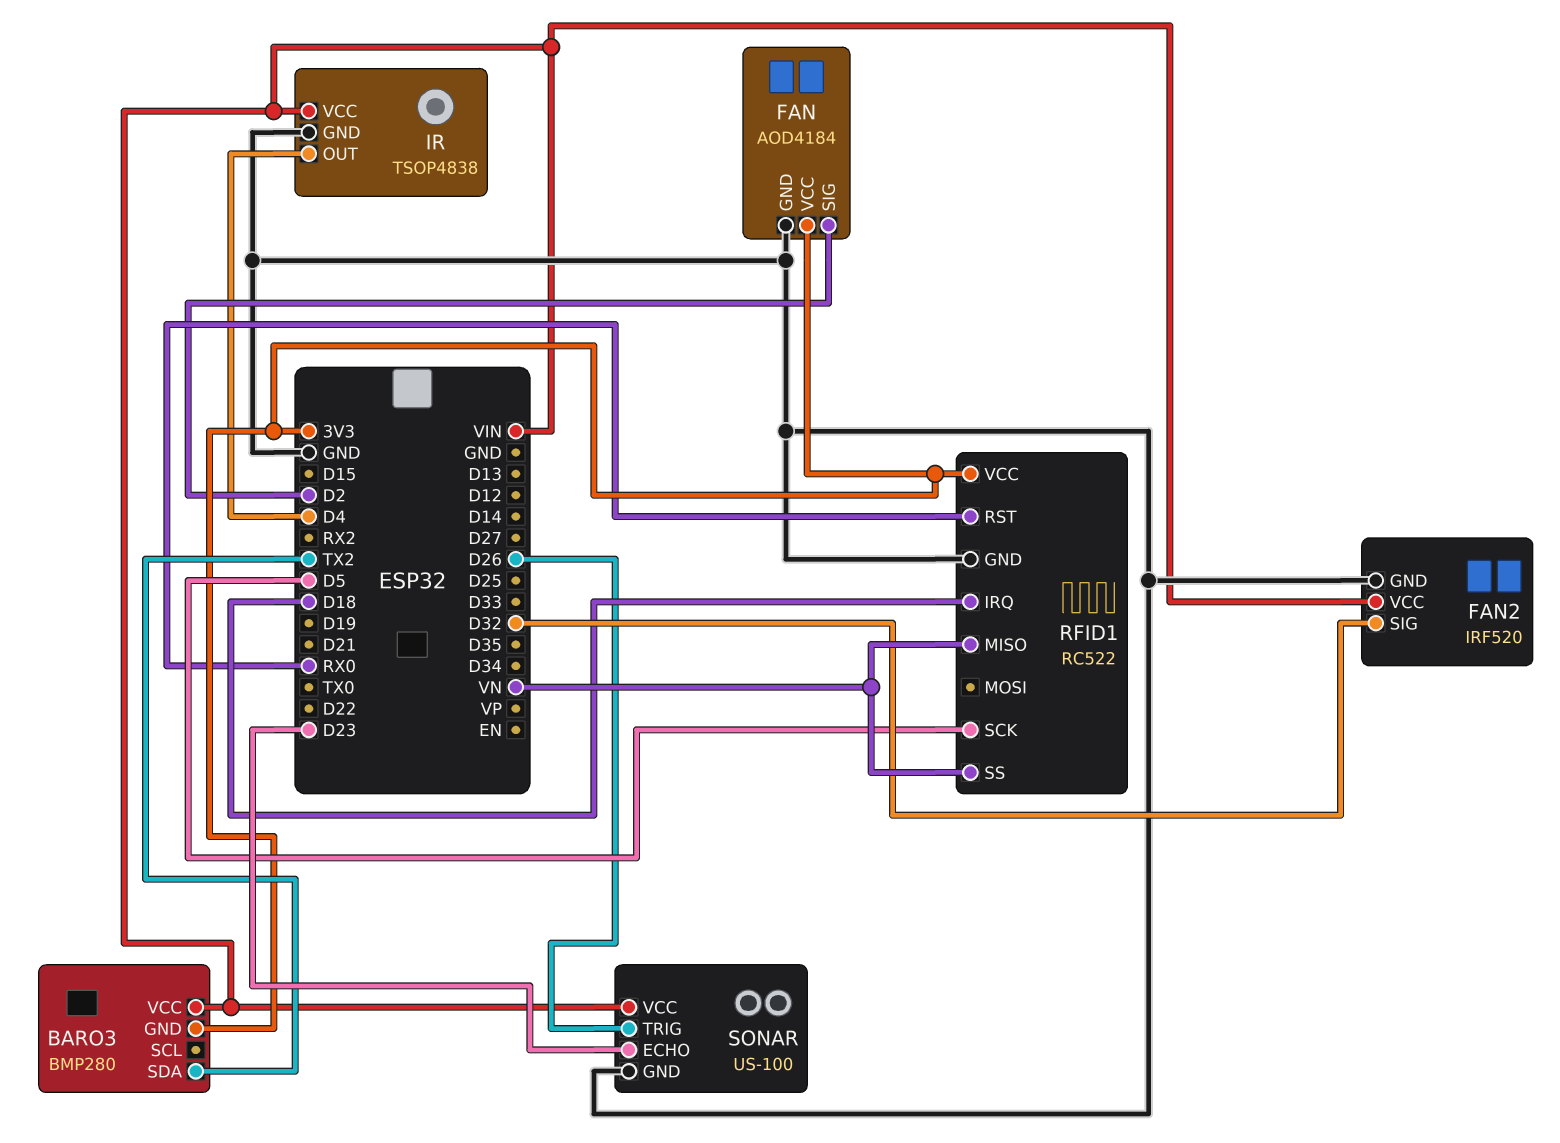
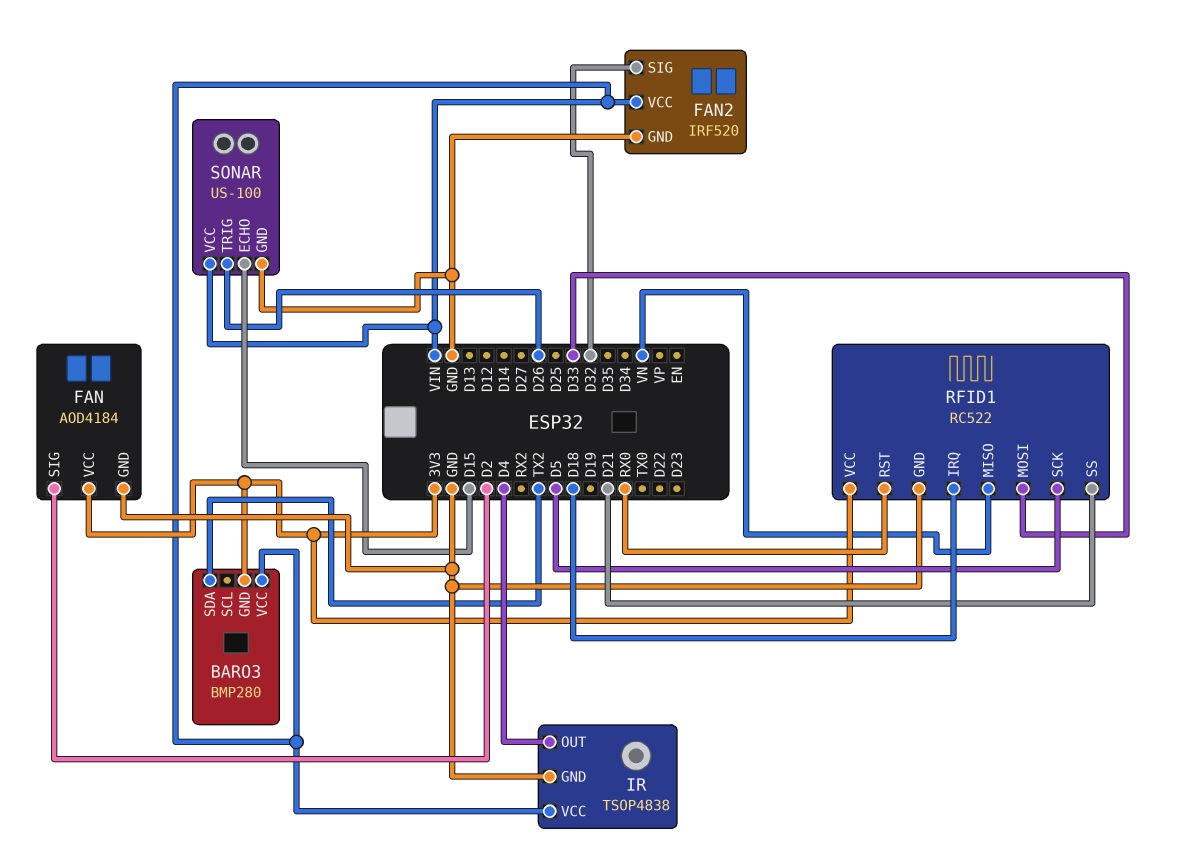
RFID1 pin MOSI: none -> D33
RFID1 pin SS: VN -> D21
SONAR pin ECHO: D23 -> D15

